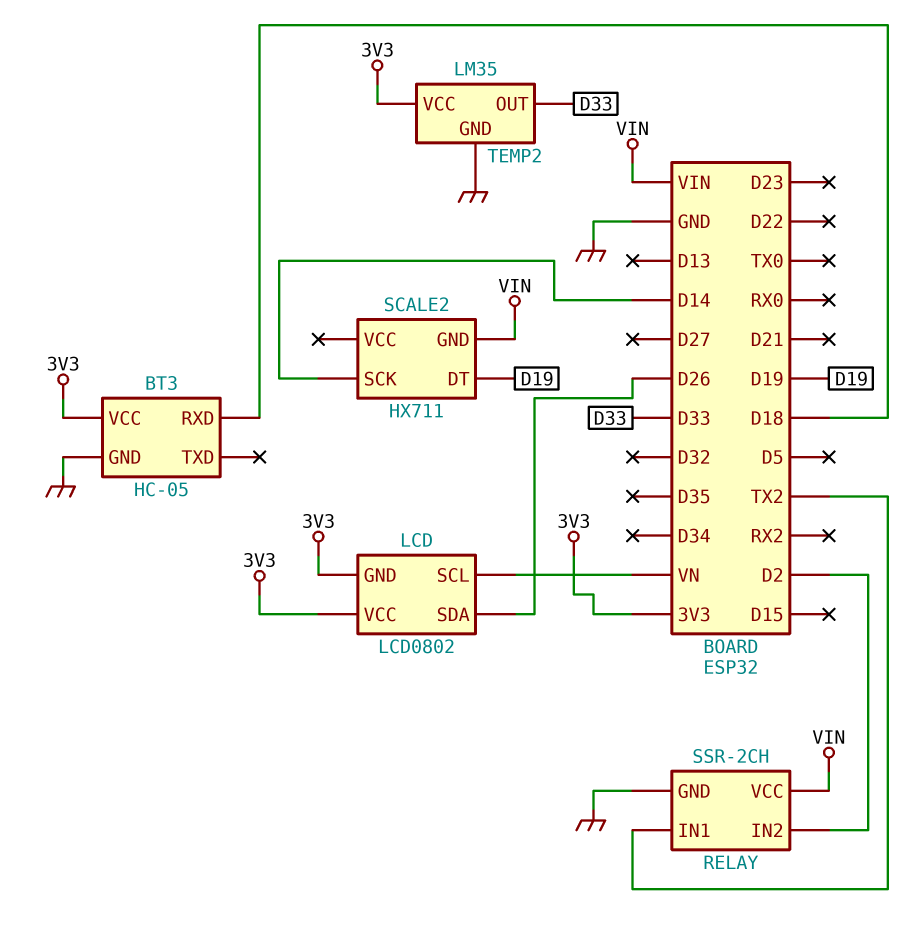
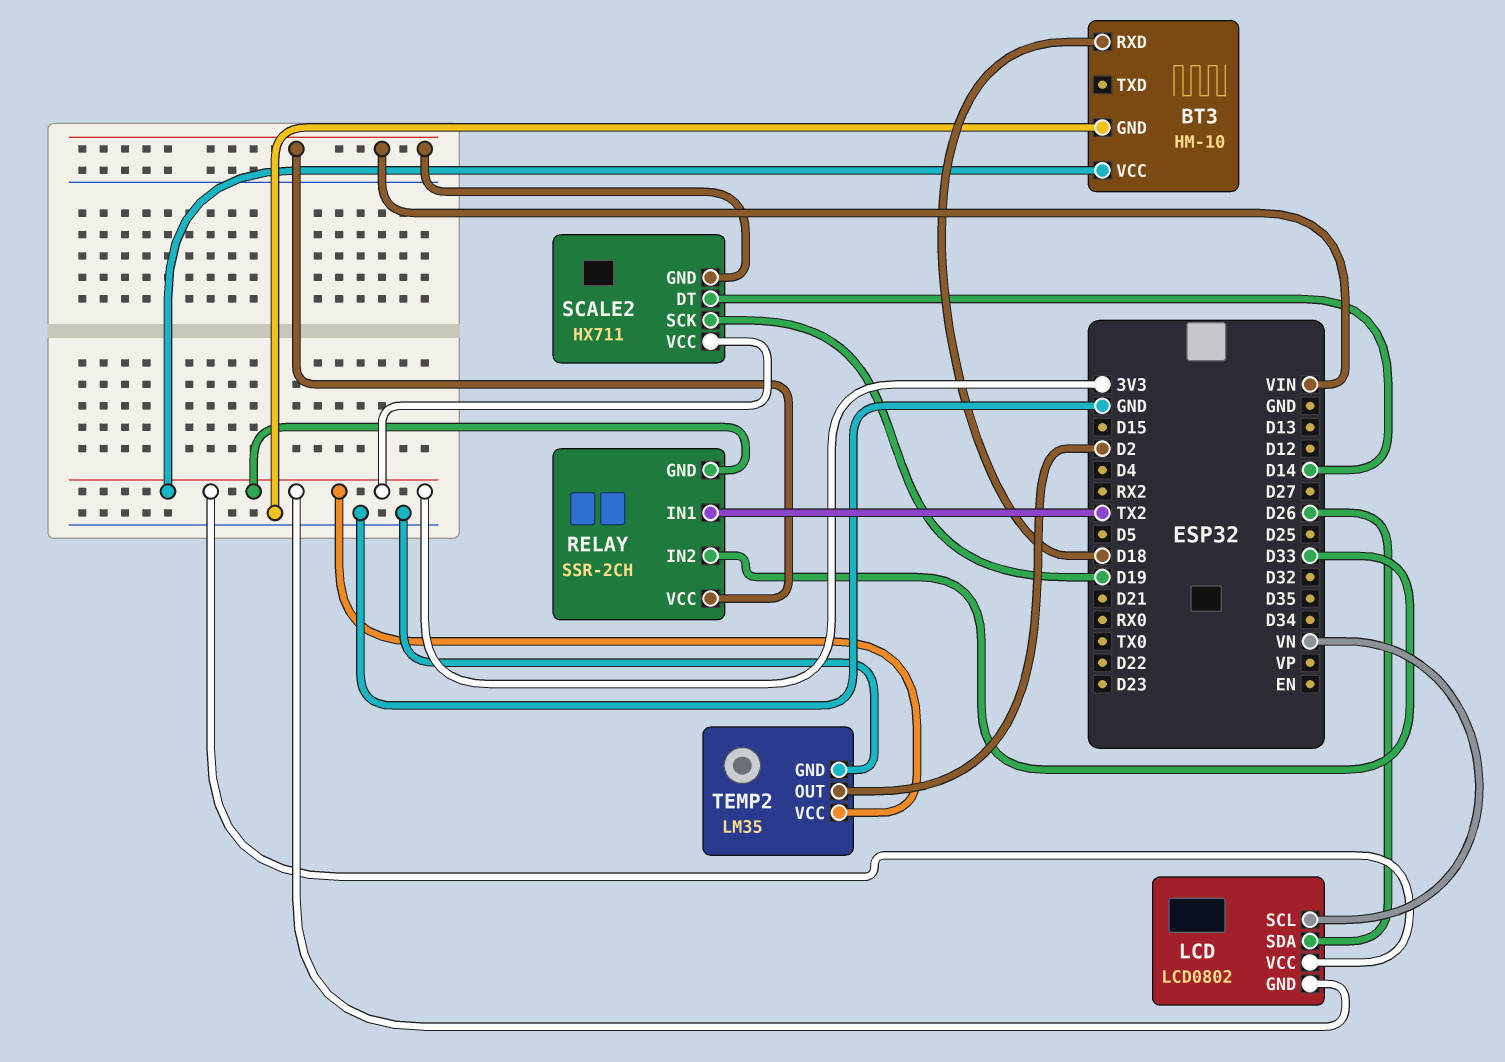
BT3: HC-05 -> HM-10
RELAY pin GND: GND -> 3V3
RELAY pin IN2: D2 -> D33
SCALE2 pin DT: D19 -> D14
SCALE2 pin SCK: D14 -> D19
SCALE2 pin VCC: none -> 3V3
TEMP2 pin OUT: D33 -> D2

